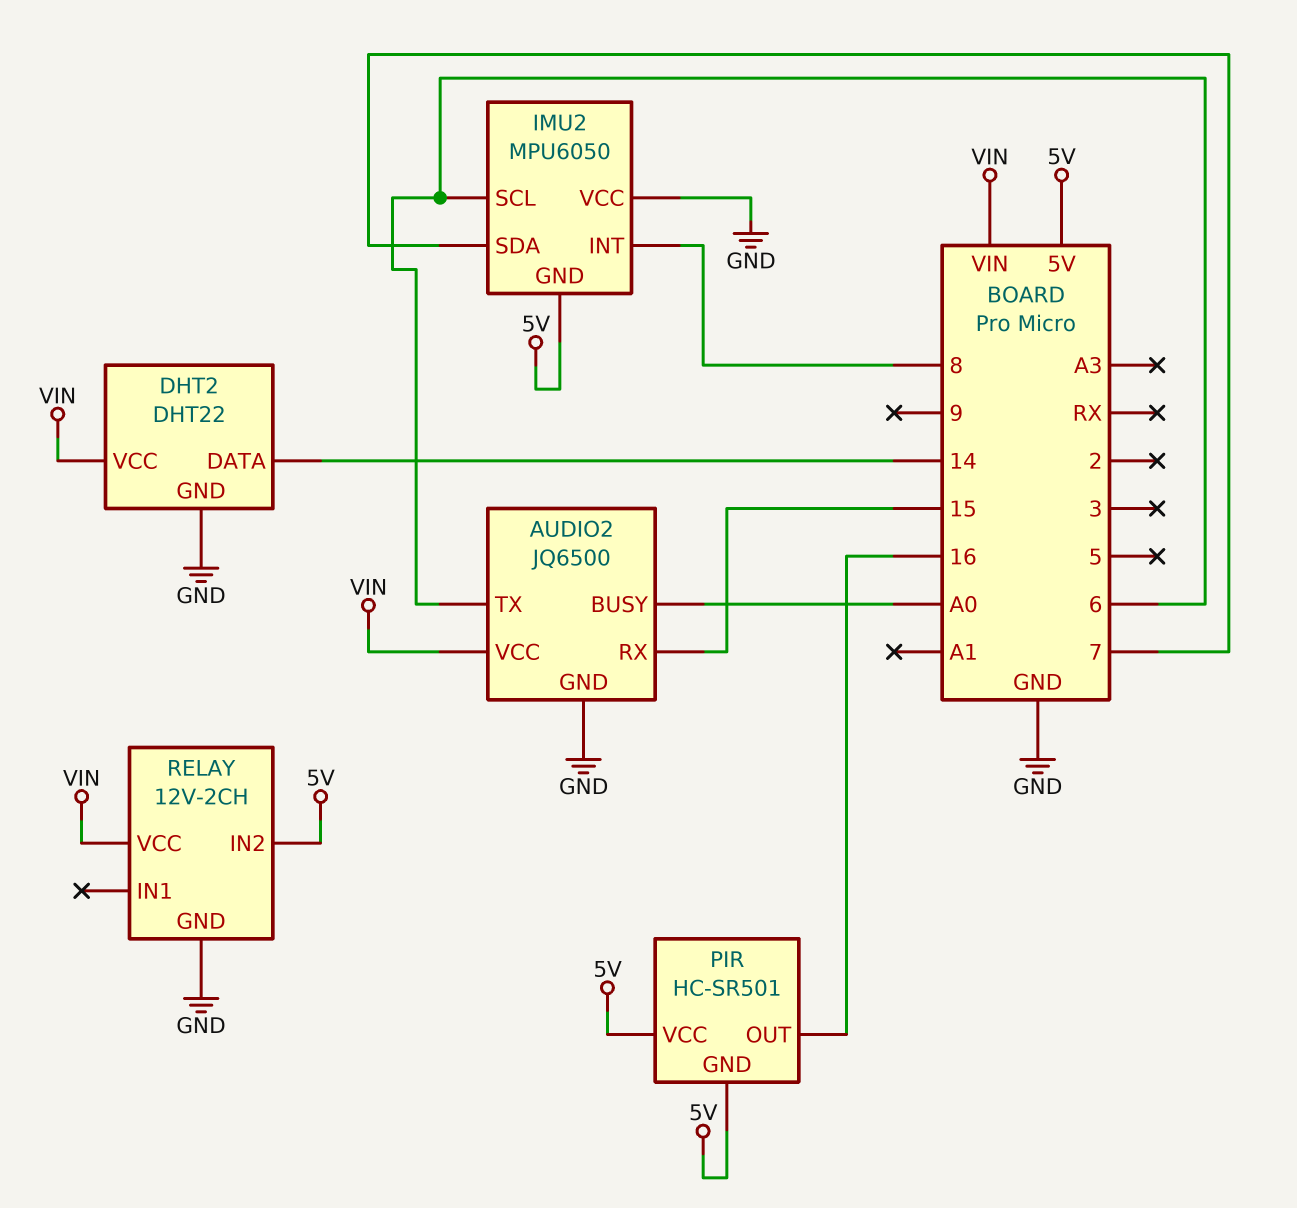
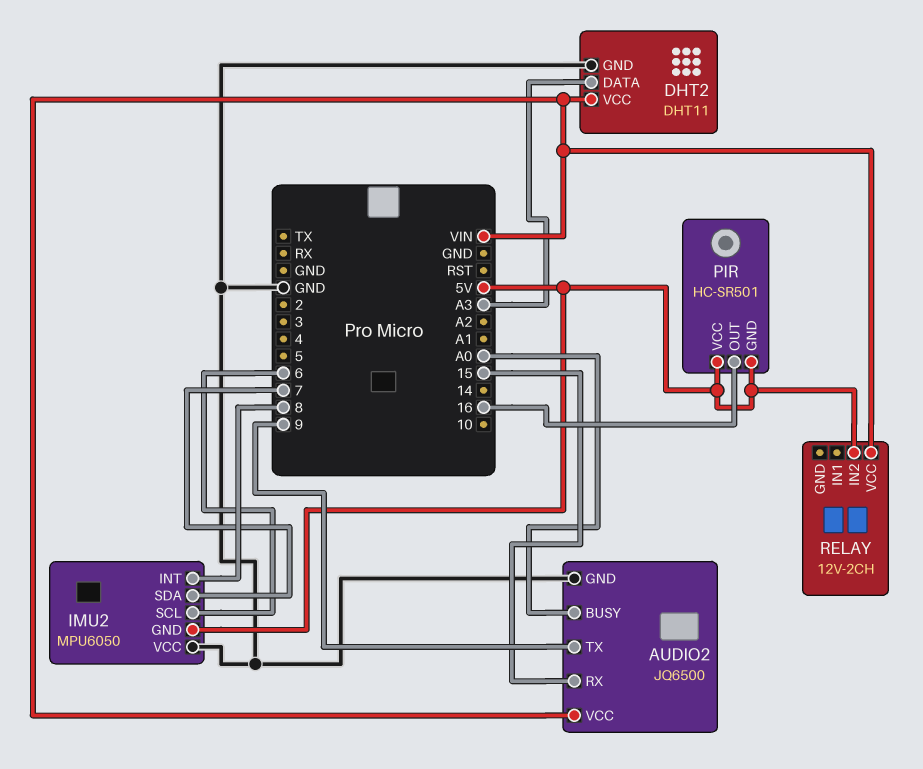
AUDIO2 pin TX: 6 -> 9
DHT2: DHT22 -> DHT11
DHT2 pin DATA: 14 -> A3
RELAY pin GND: GND -> none

